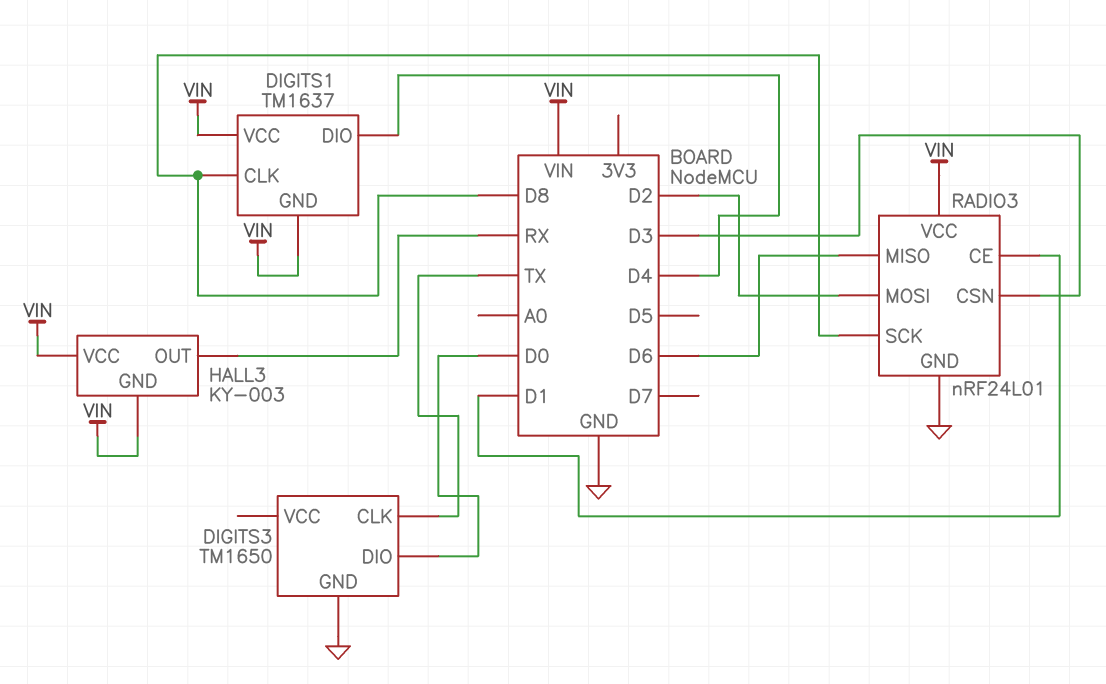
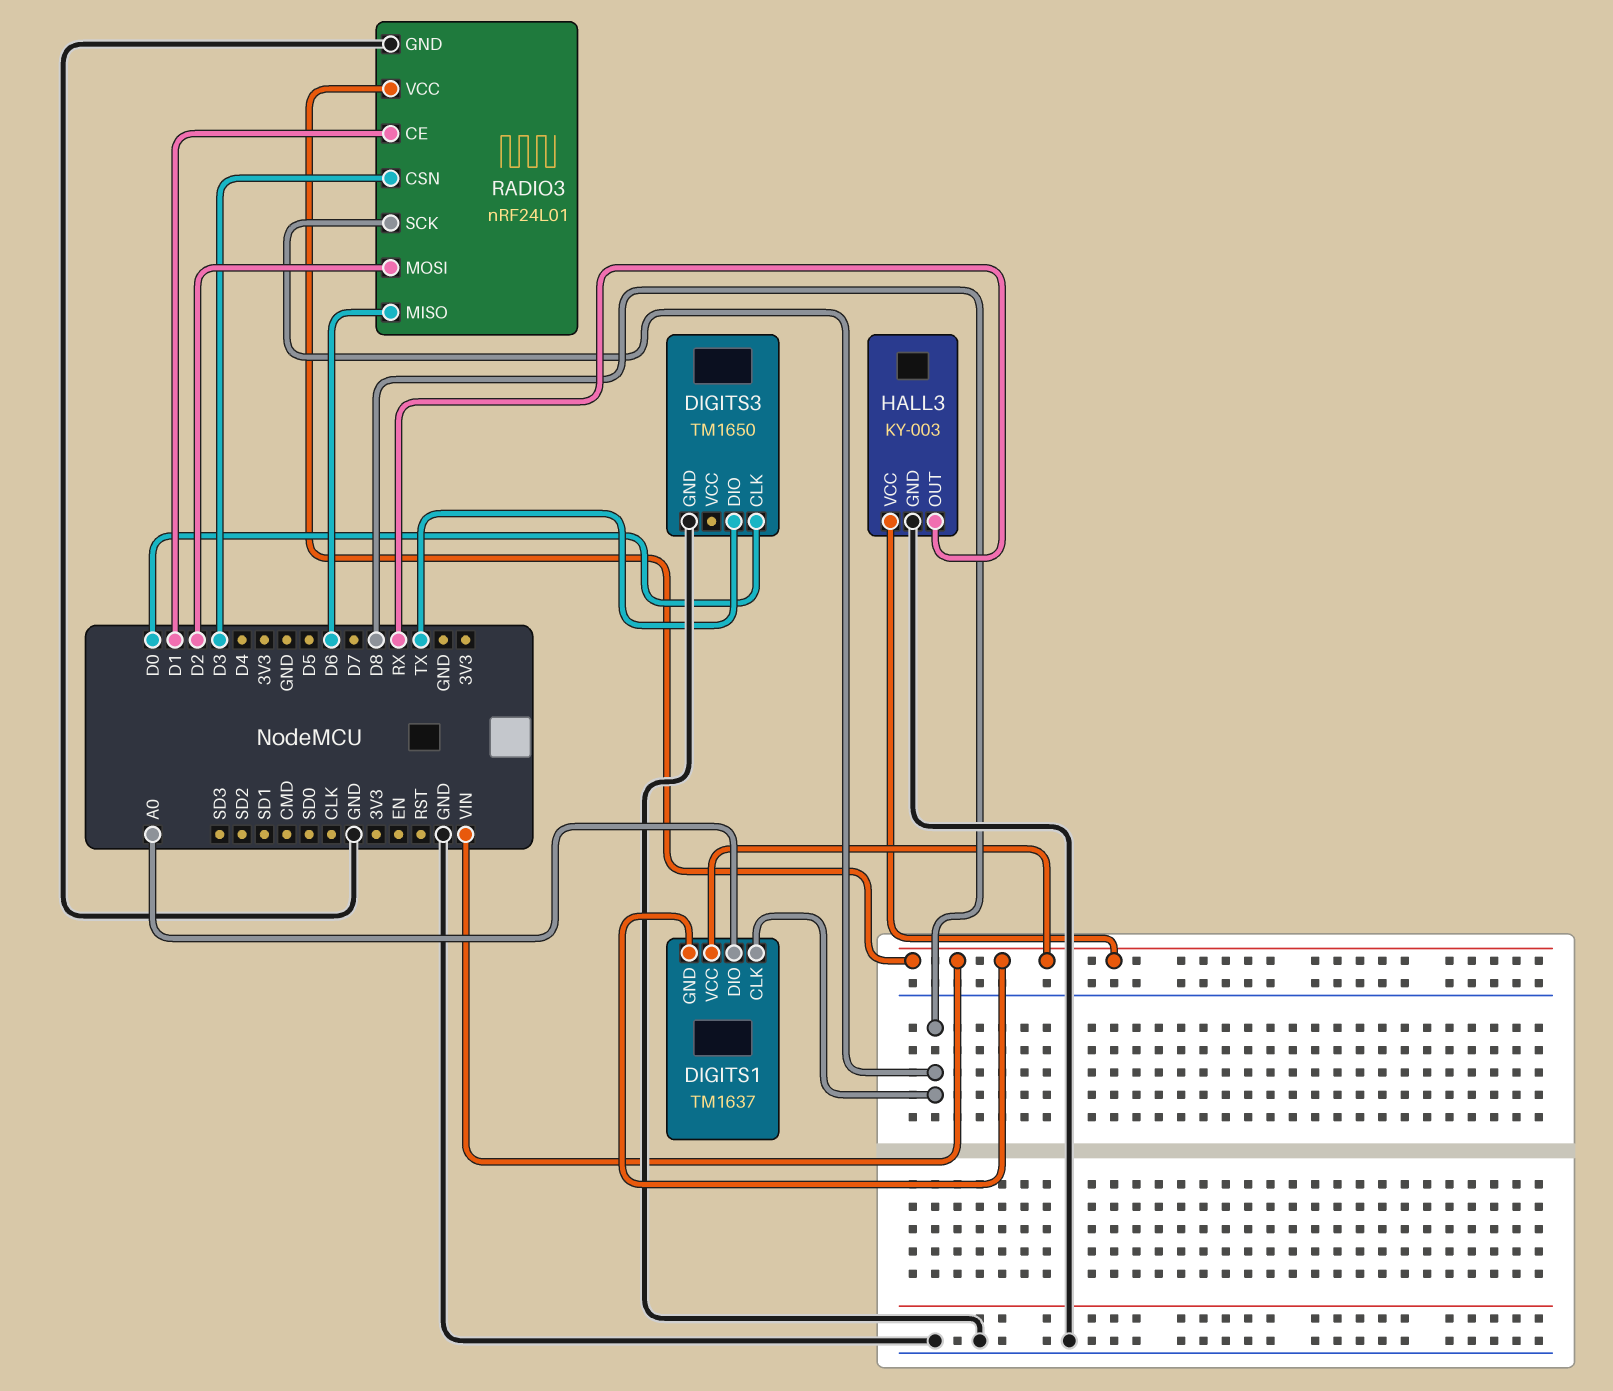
DIGITS1 pin DIO: D4 -> A0
DIGITS3 pin CLK: TX -> D0
DIGITS3 pin DIO: D0 -> TX
HALL3 pin GND: VIN -> GND

